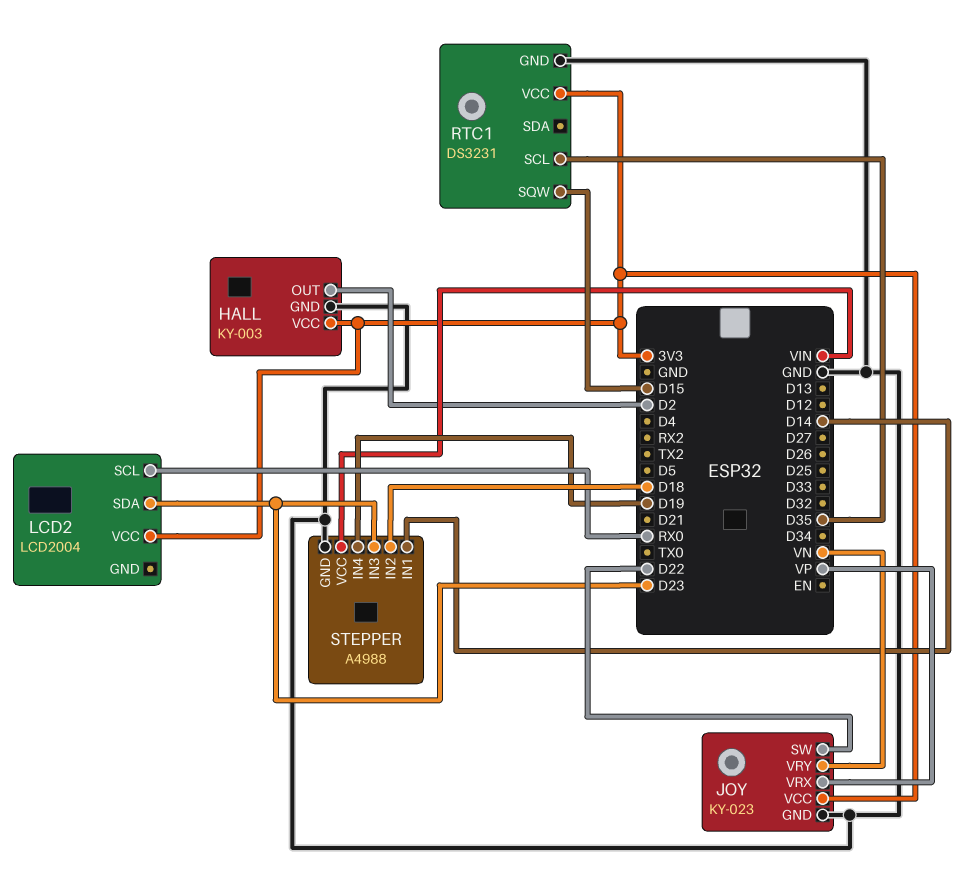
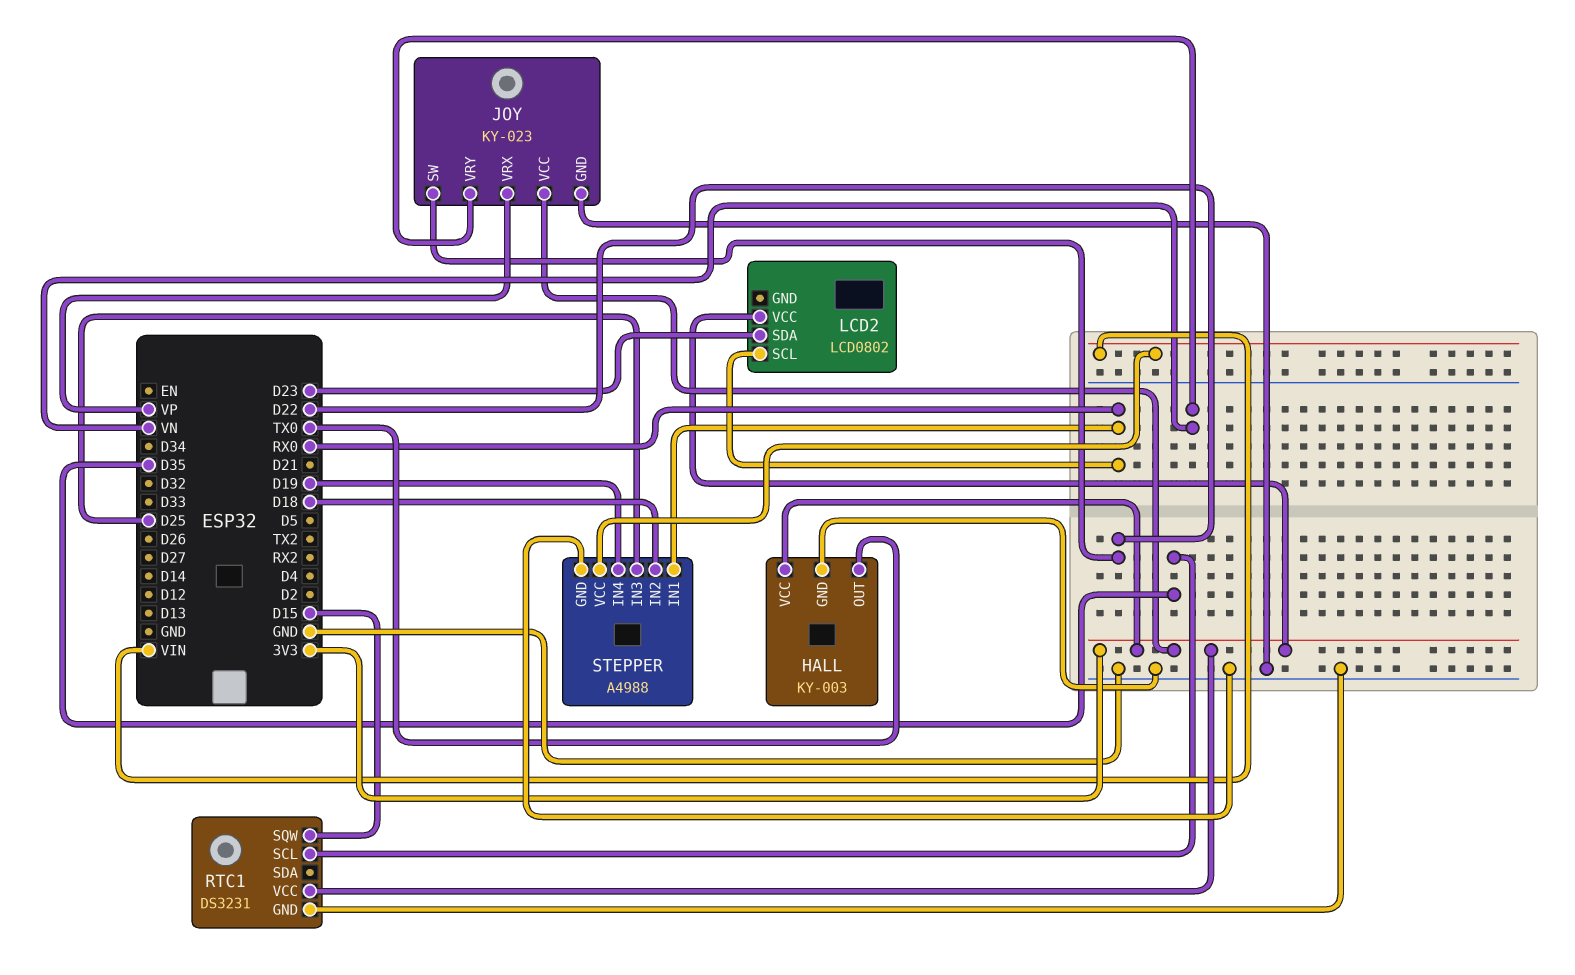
HALL pin OUT: D2 -> TX0
LCD2: LCD2004 -> LCD0802
STEPPER pin IN1: D14 -> RX0
STEPPER pin IN3: D23 -> D25

